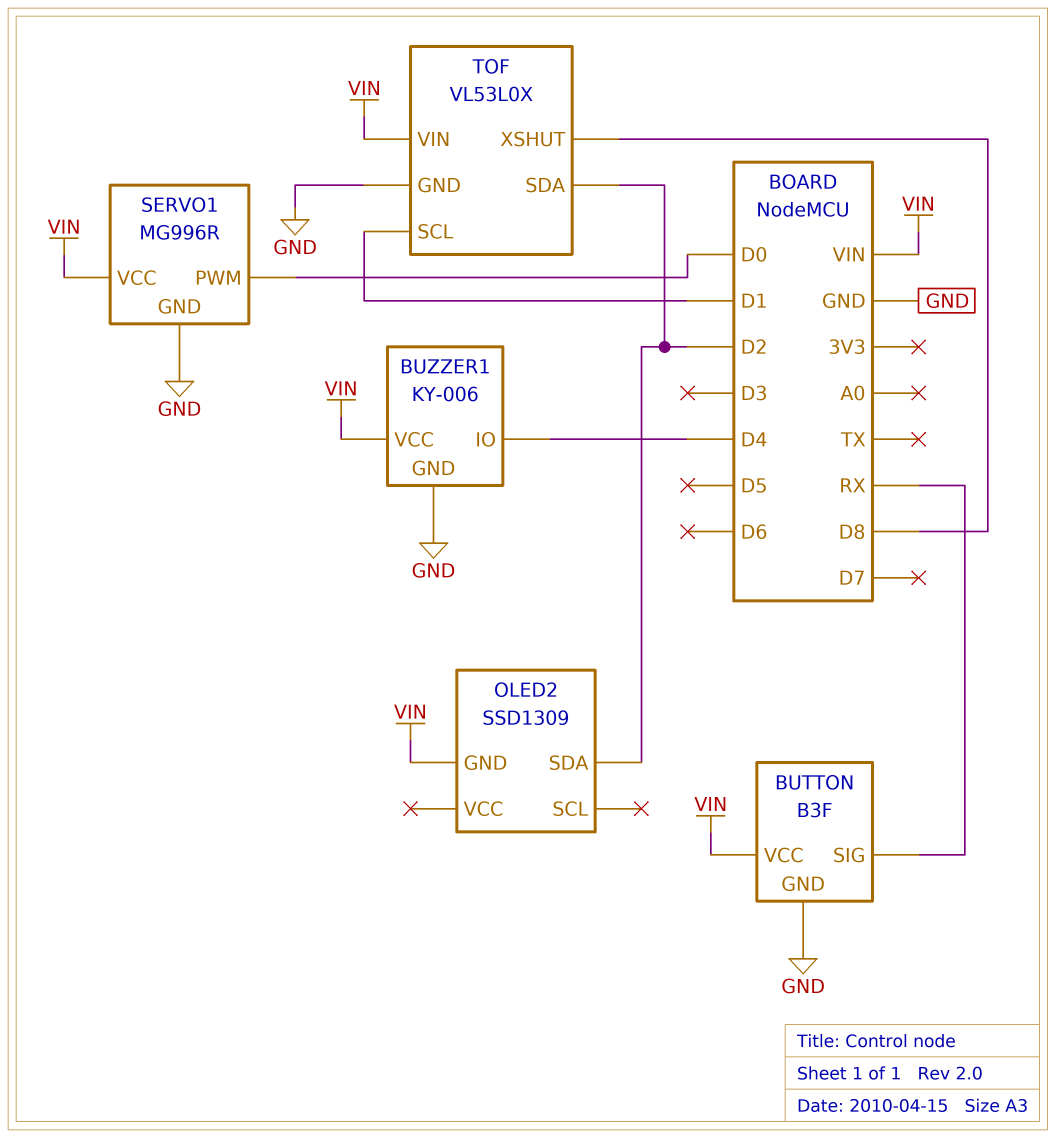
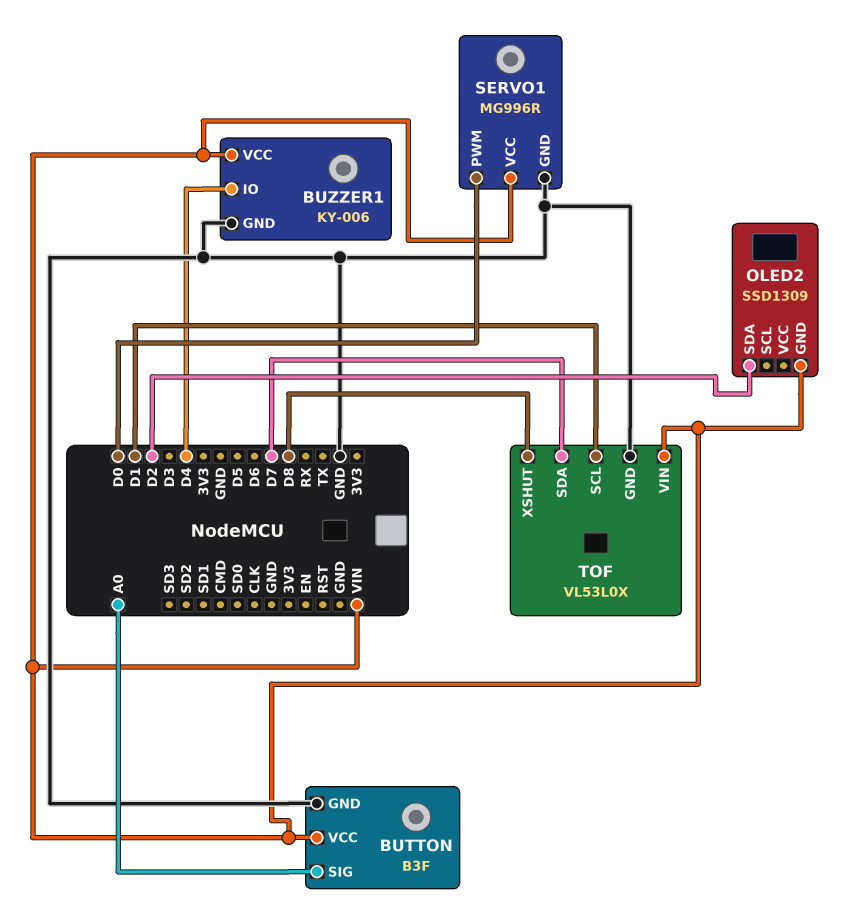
BUTTON pin SIG: RX -> A0
TOF pin SDA: D2 -> D7

